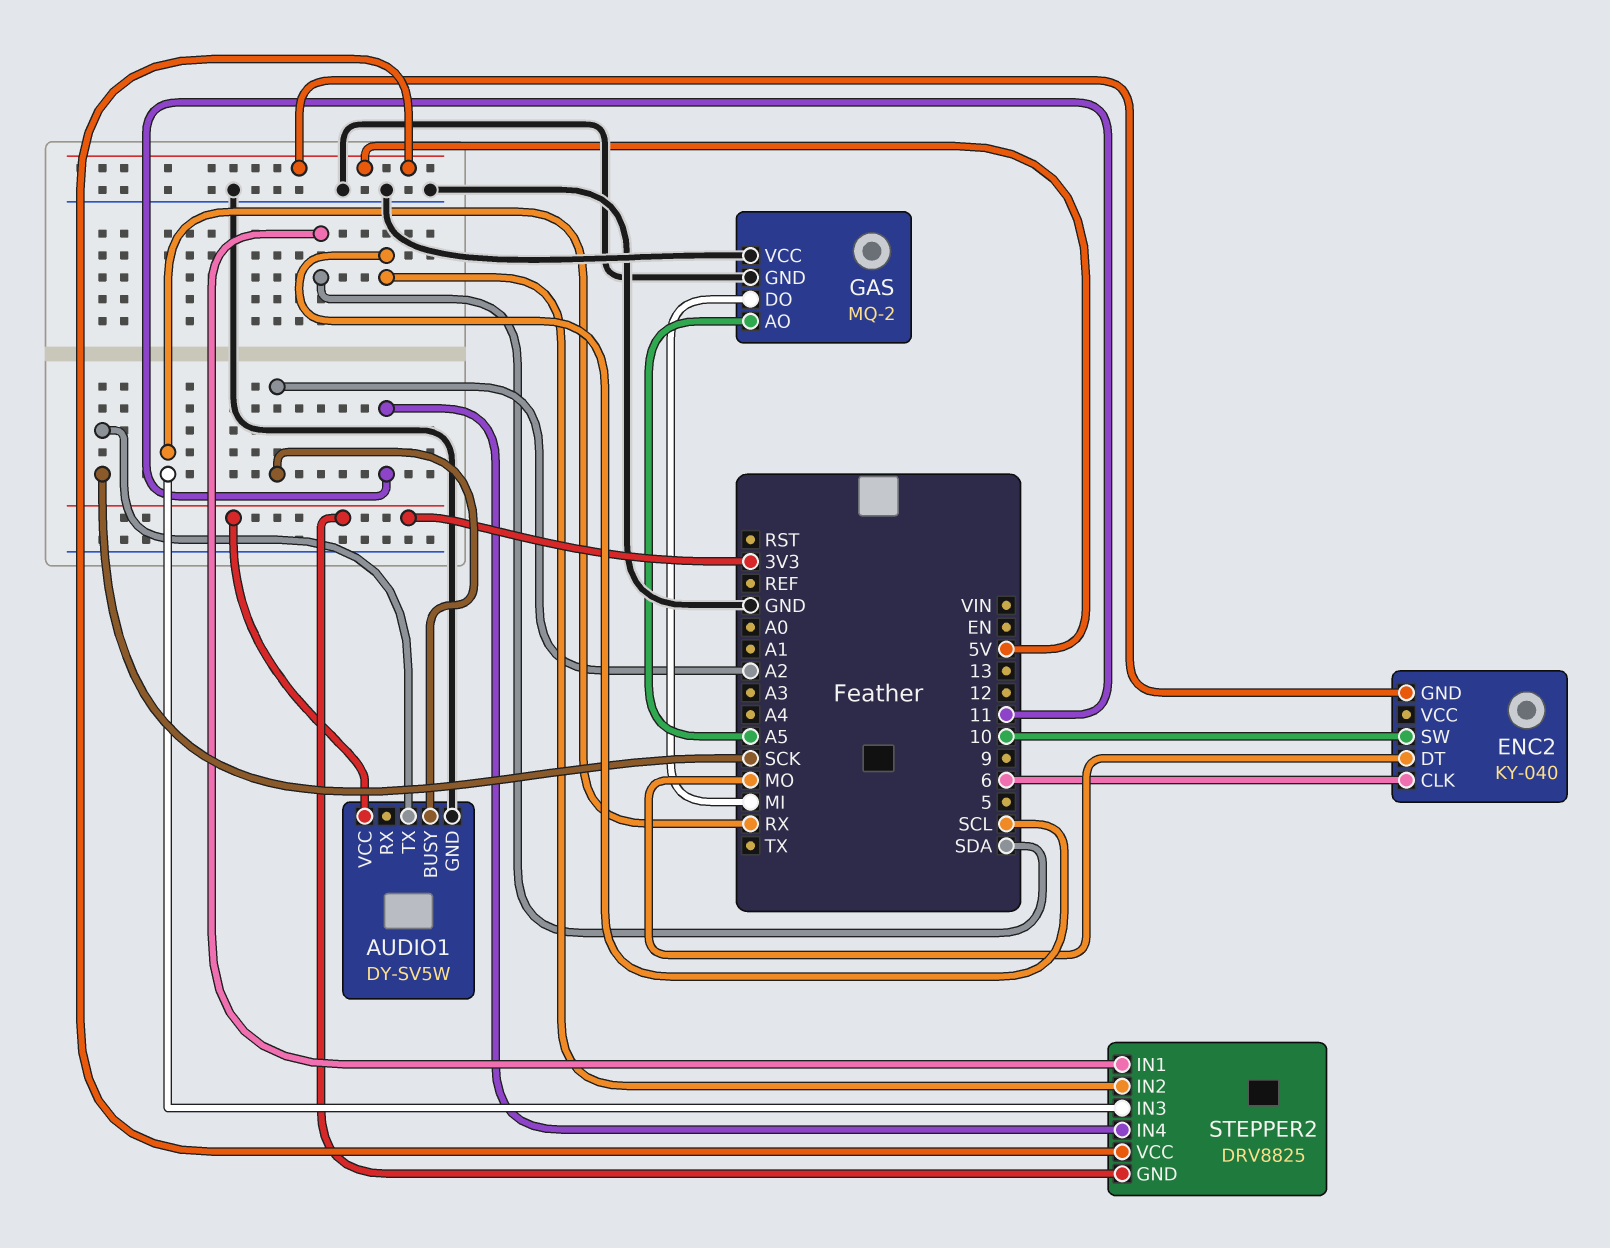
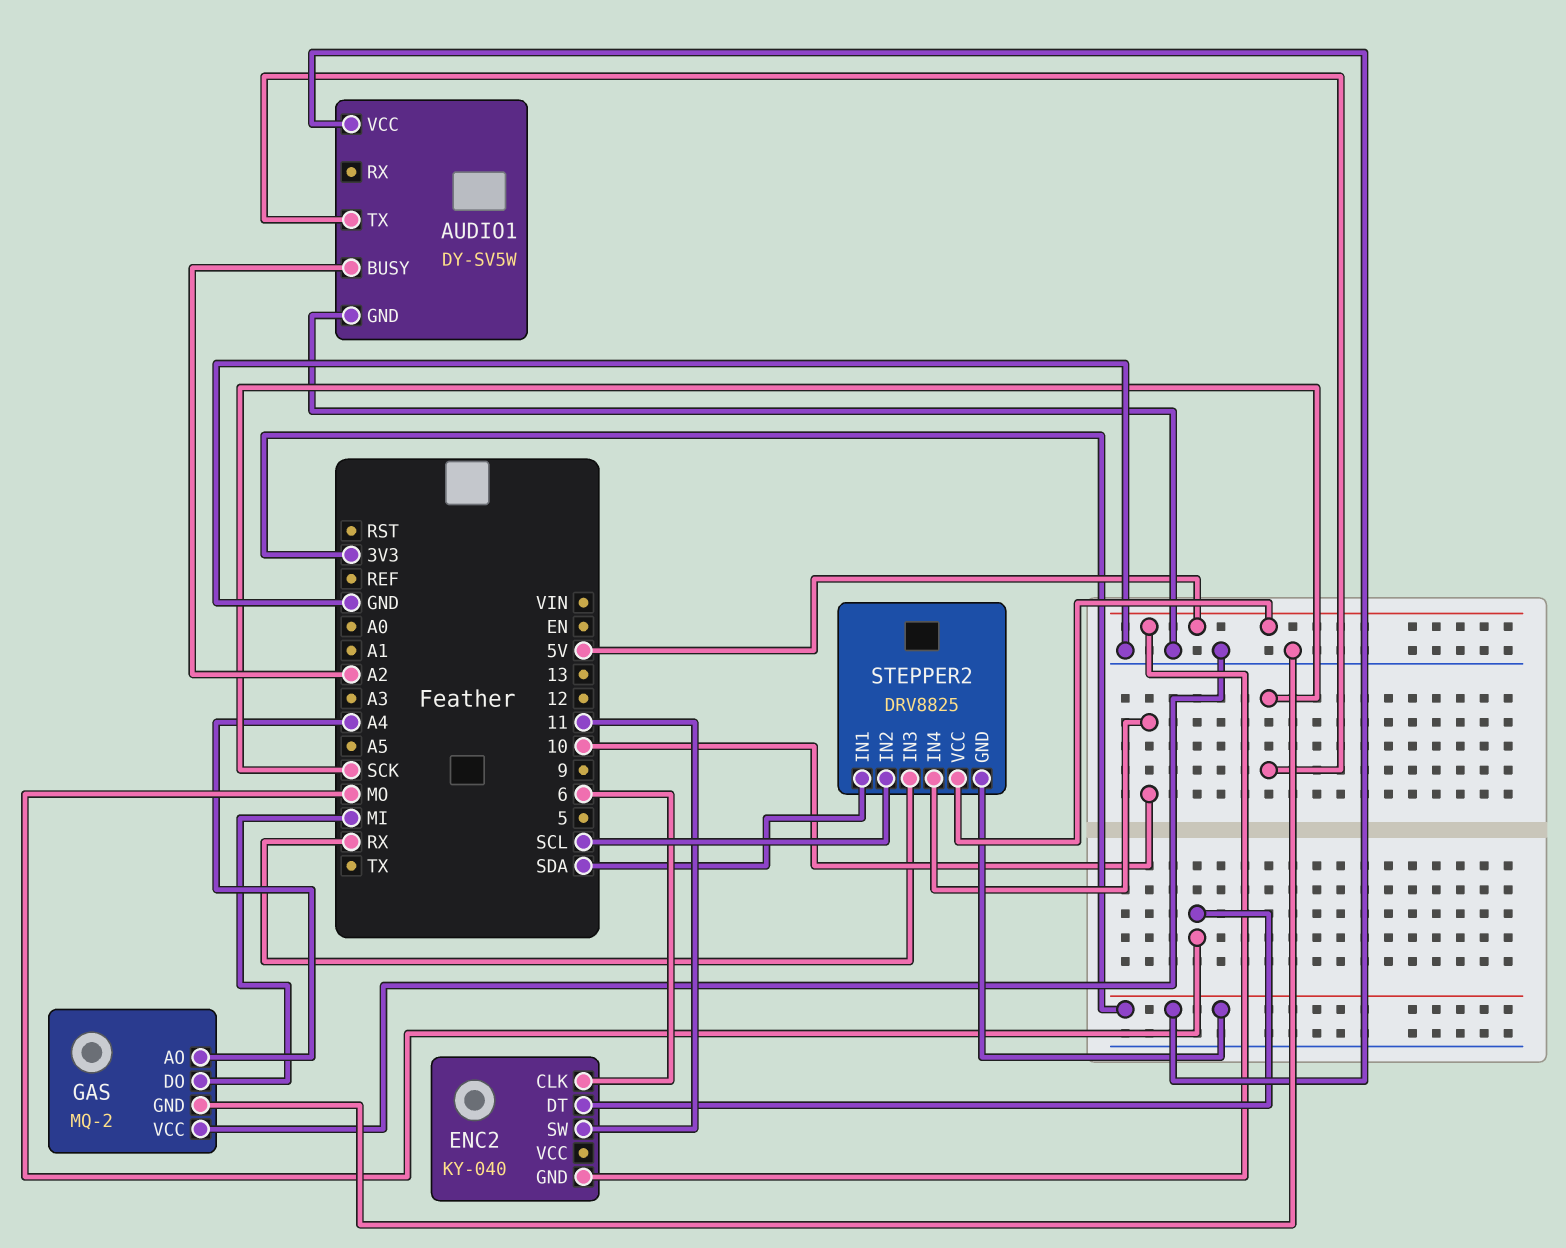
ENC2 pin SW: 10 -> 11
GAS pin AO: A5 -> A4
STEPPER2 pin IN4: 11 -> 10

